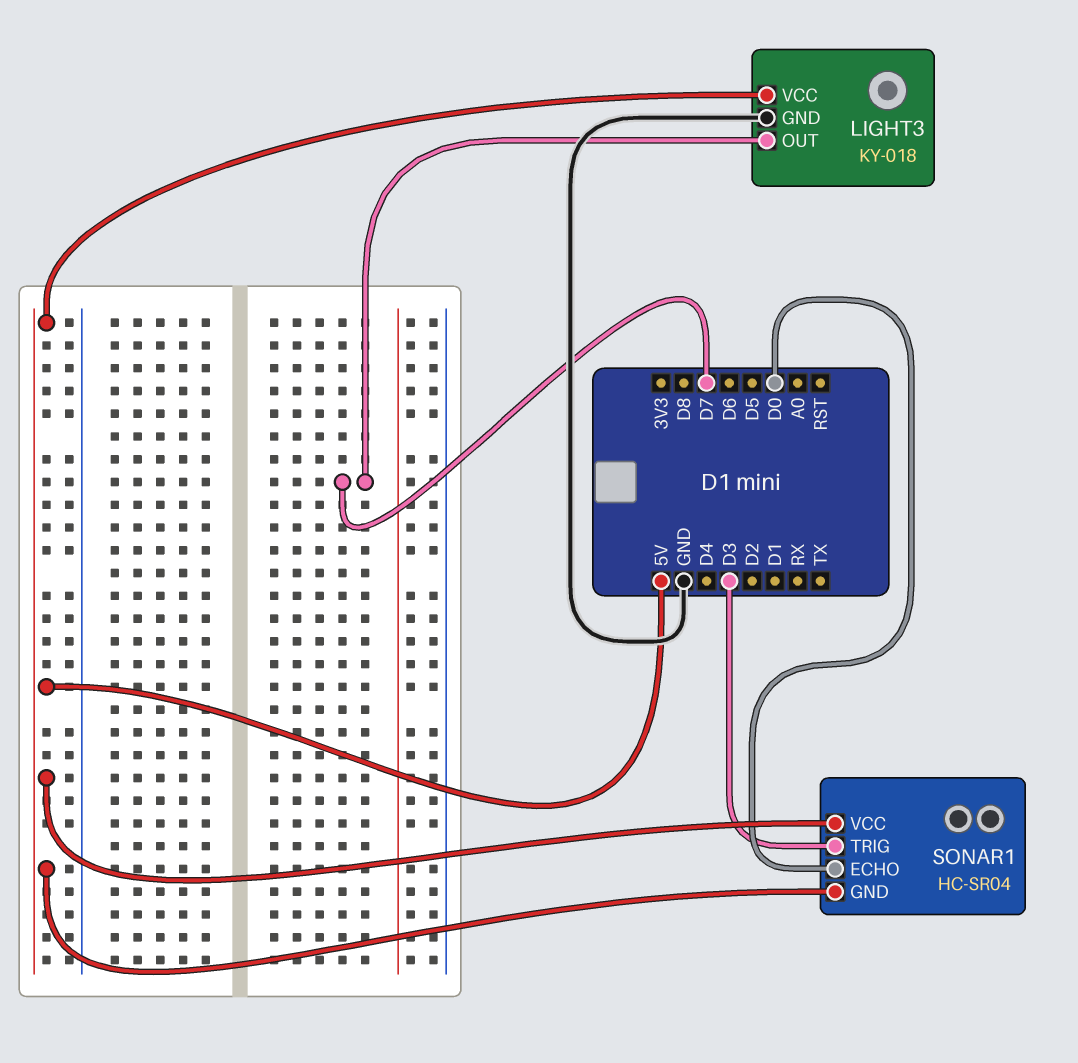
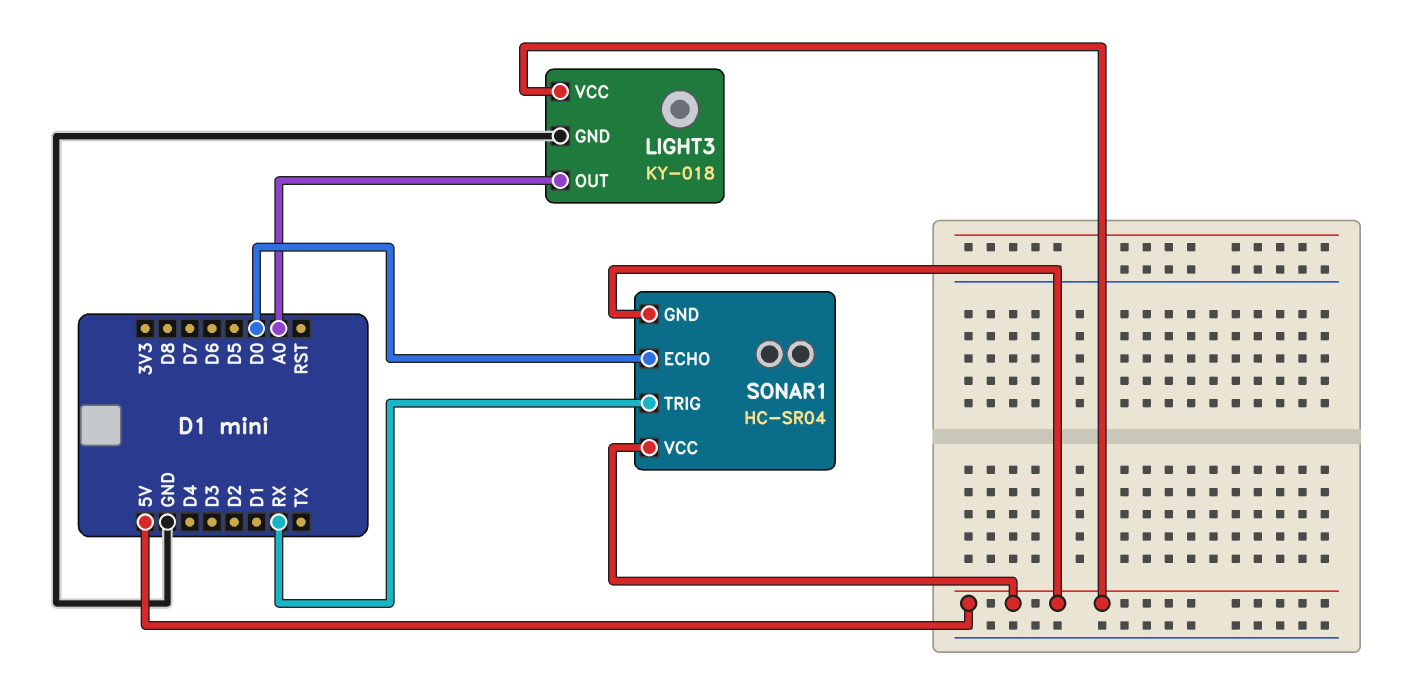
LIGHT3 pin OUT: D7 -> A0
SONAR1 pin TRIG: D3 -> RX

